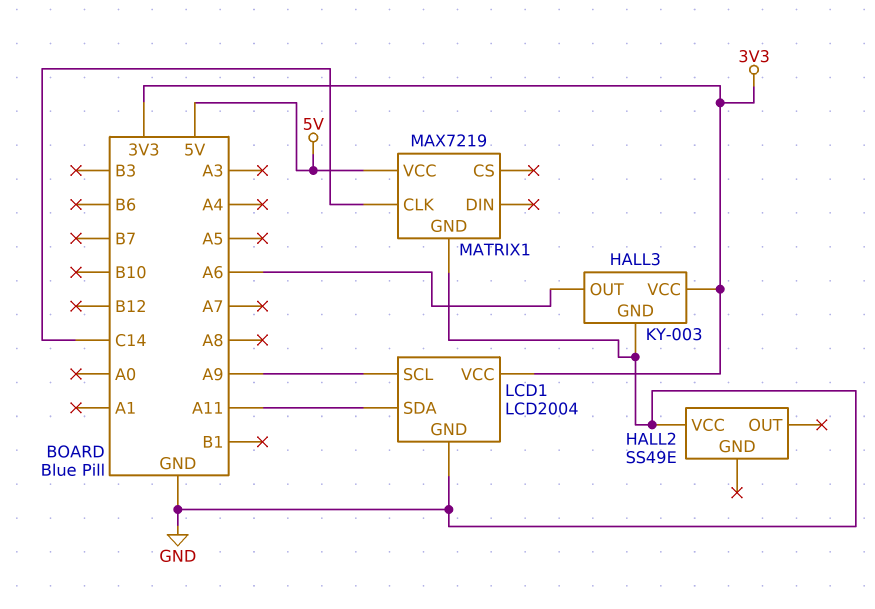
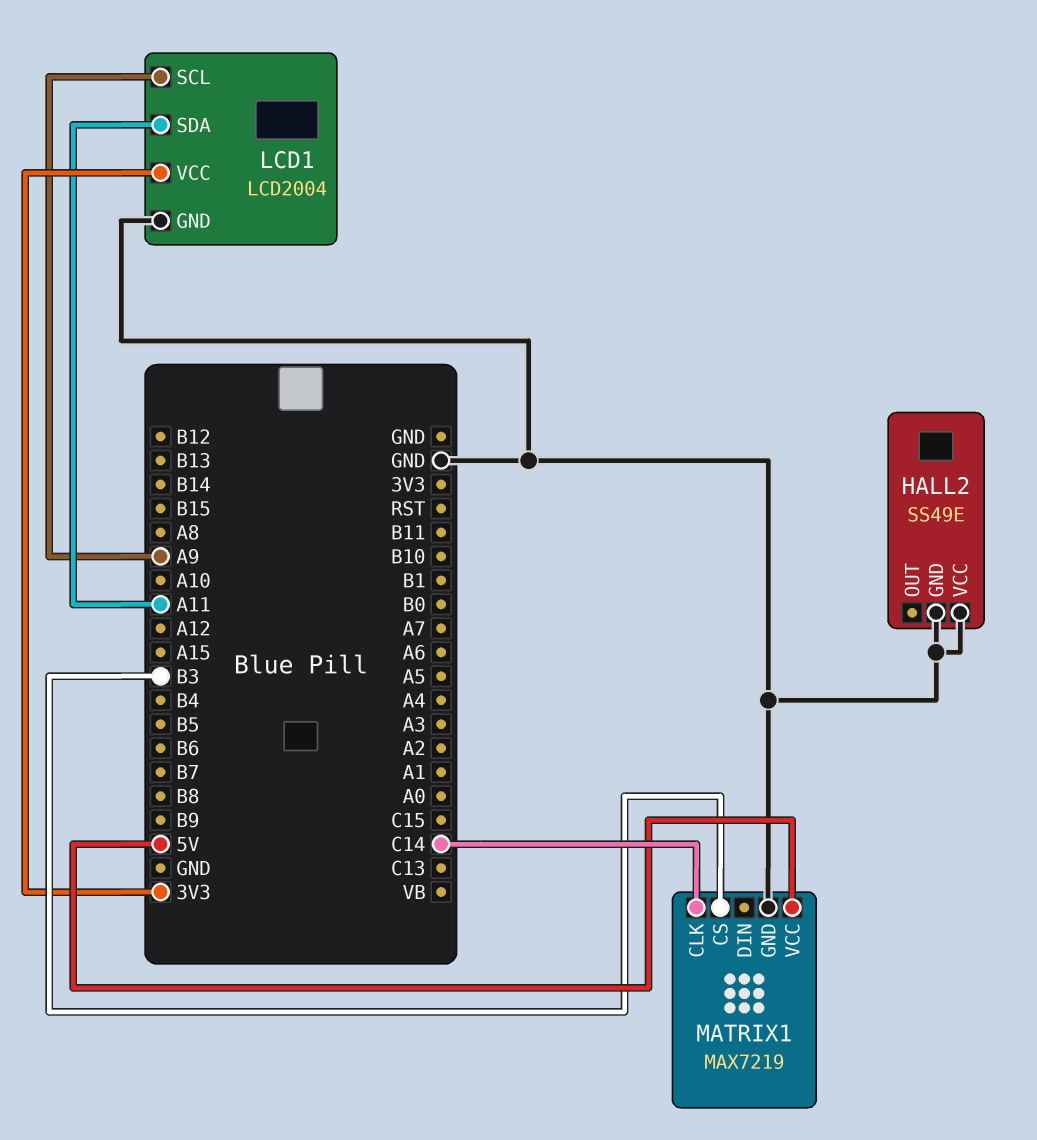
HALL2 pin GND: none -> GND
HALL3: KY-003 -> none
HALL3 pin GND: GND -> none
HALL3 pin OUT: A6 -> none
HALL3 pin VCC: 3V3 -> none
MATRIX1 pin CS: none -> B3

